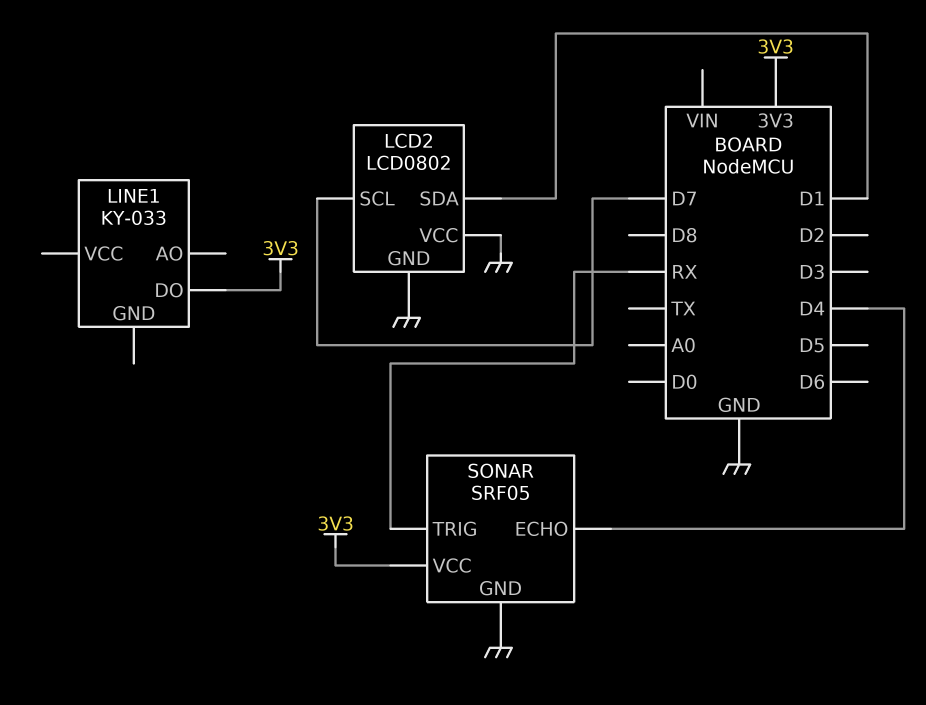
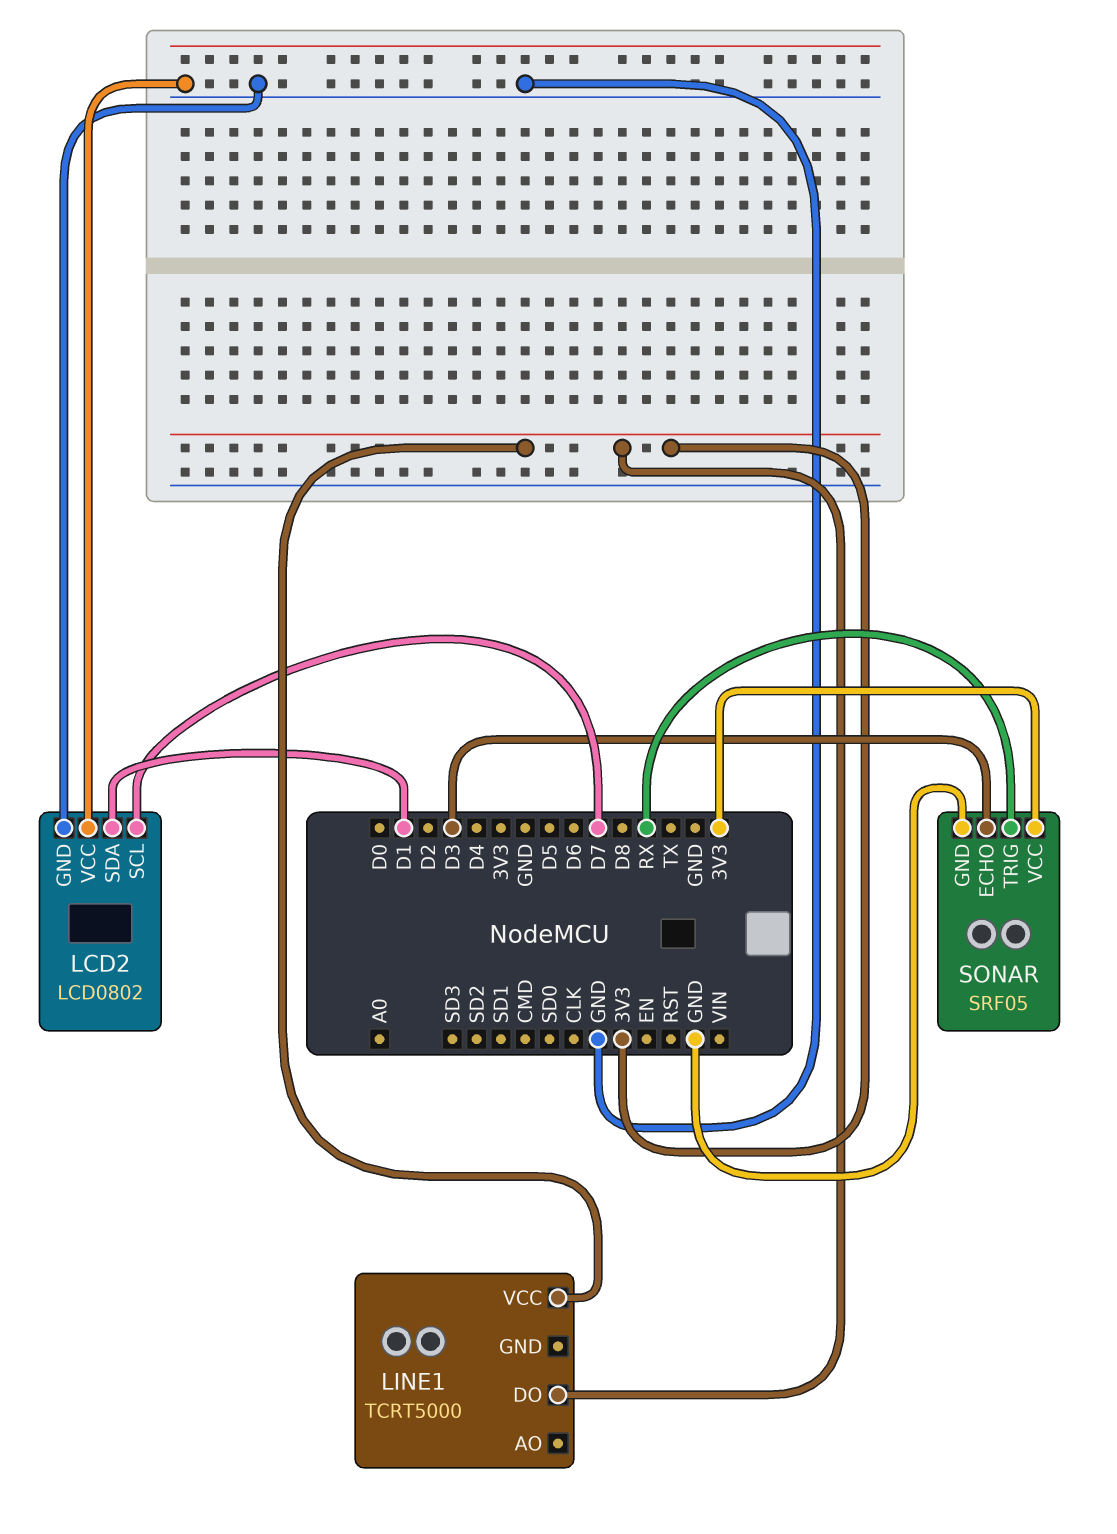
LINE1: KY-033 -> TCRT5000
LINE1 pin VCC: none -> 3V3
SONAR pin ECHO: D4 -> D3

